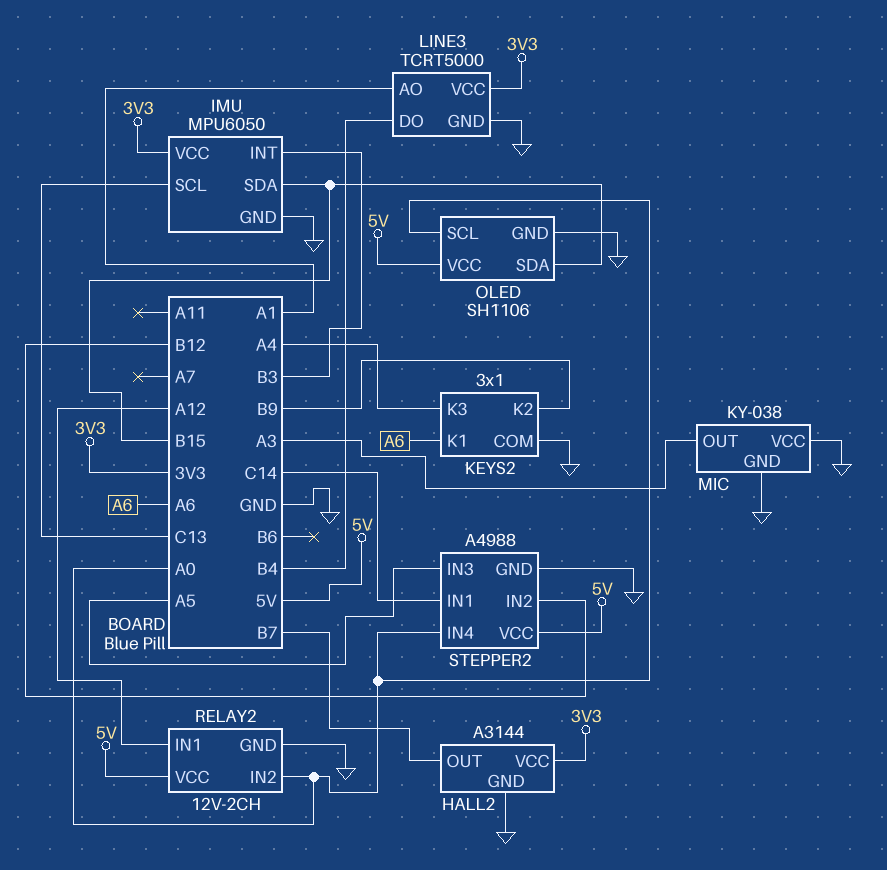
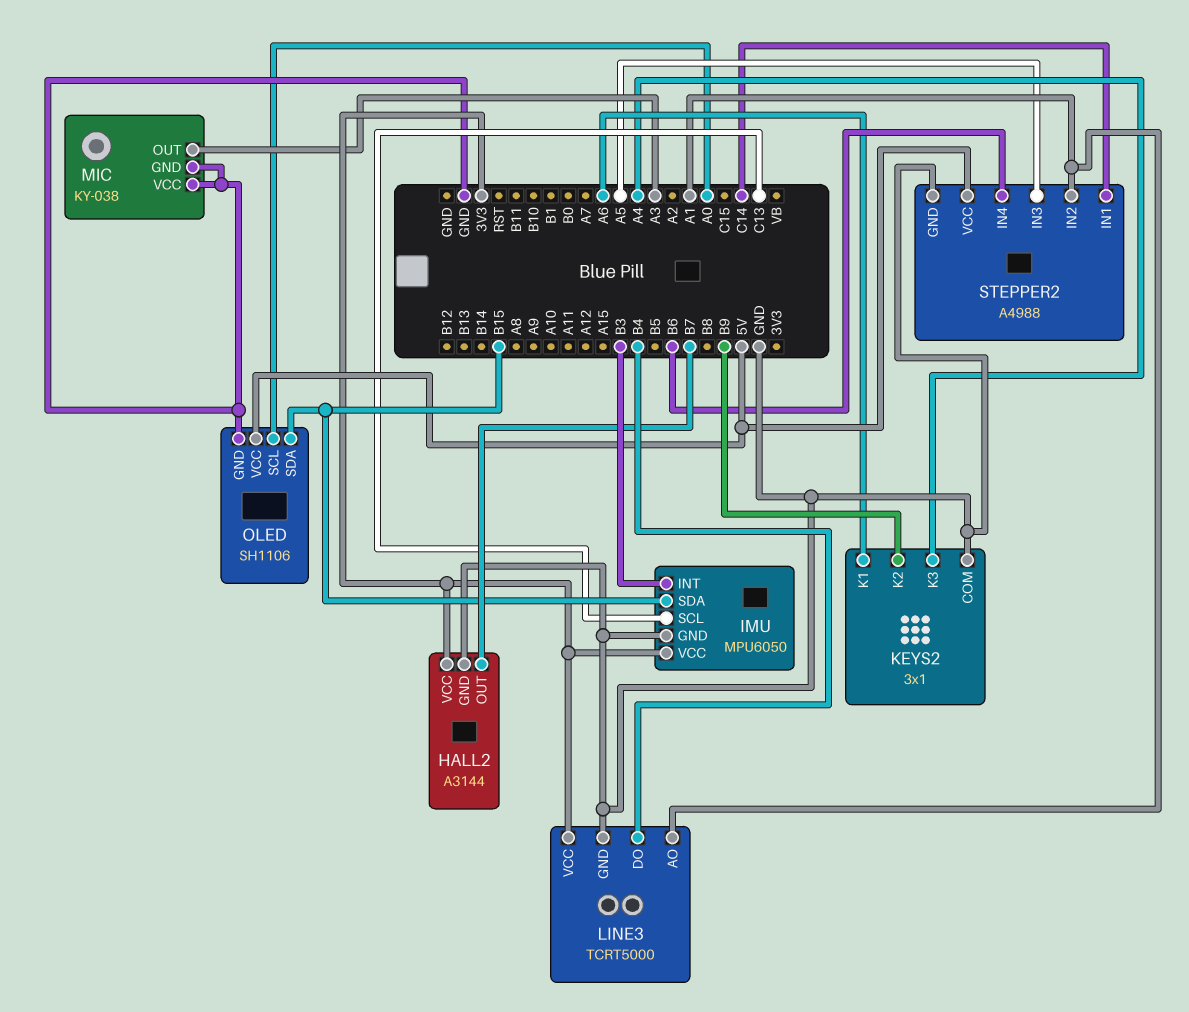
RELAY2: 12V-2CH -> none
RELAY2 pin GND: GND -> none
RELAY2 pin IN1: A12 -> none
RELAY2 pin IN2: A0 -> none
RELAY2 pin VCC: 5V -> none
STEPPER2 pin IN2: B12 -> A1
STEPPER2 pin IN4: A0 -> B6

